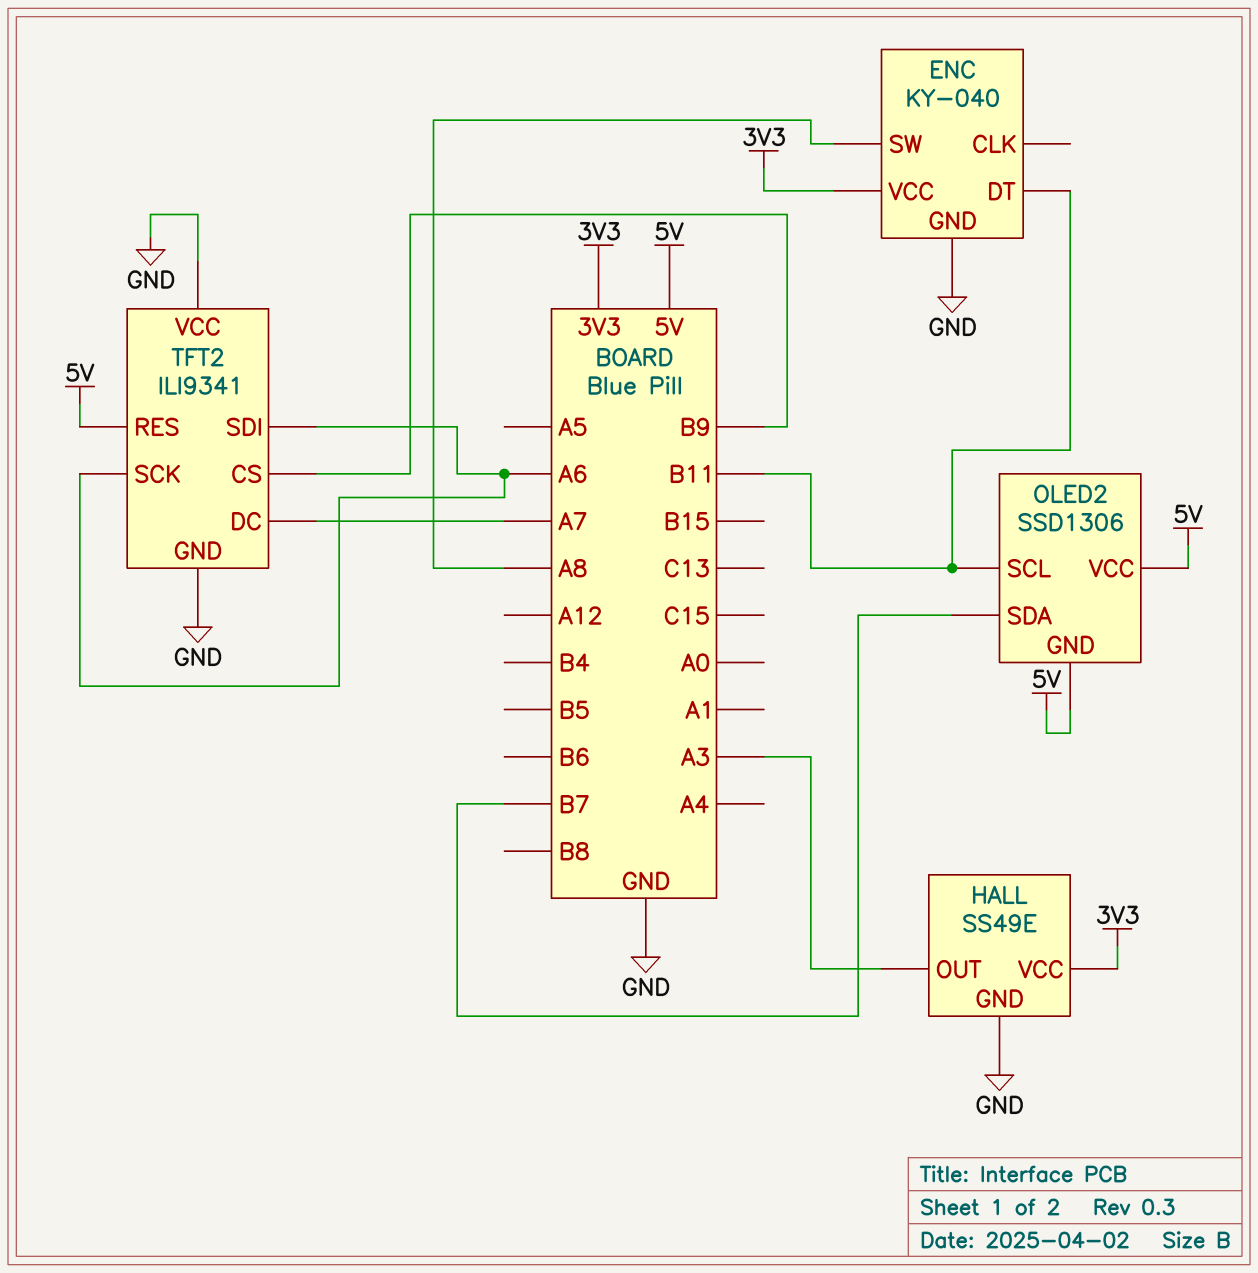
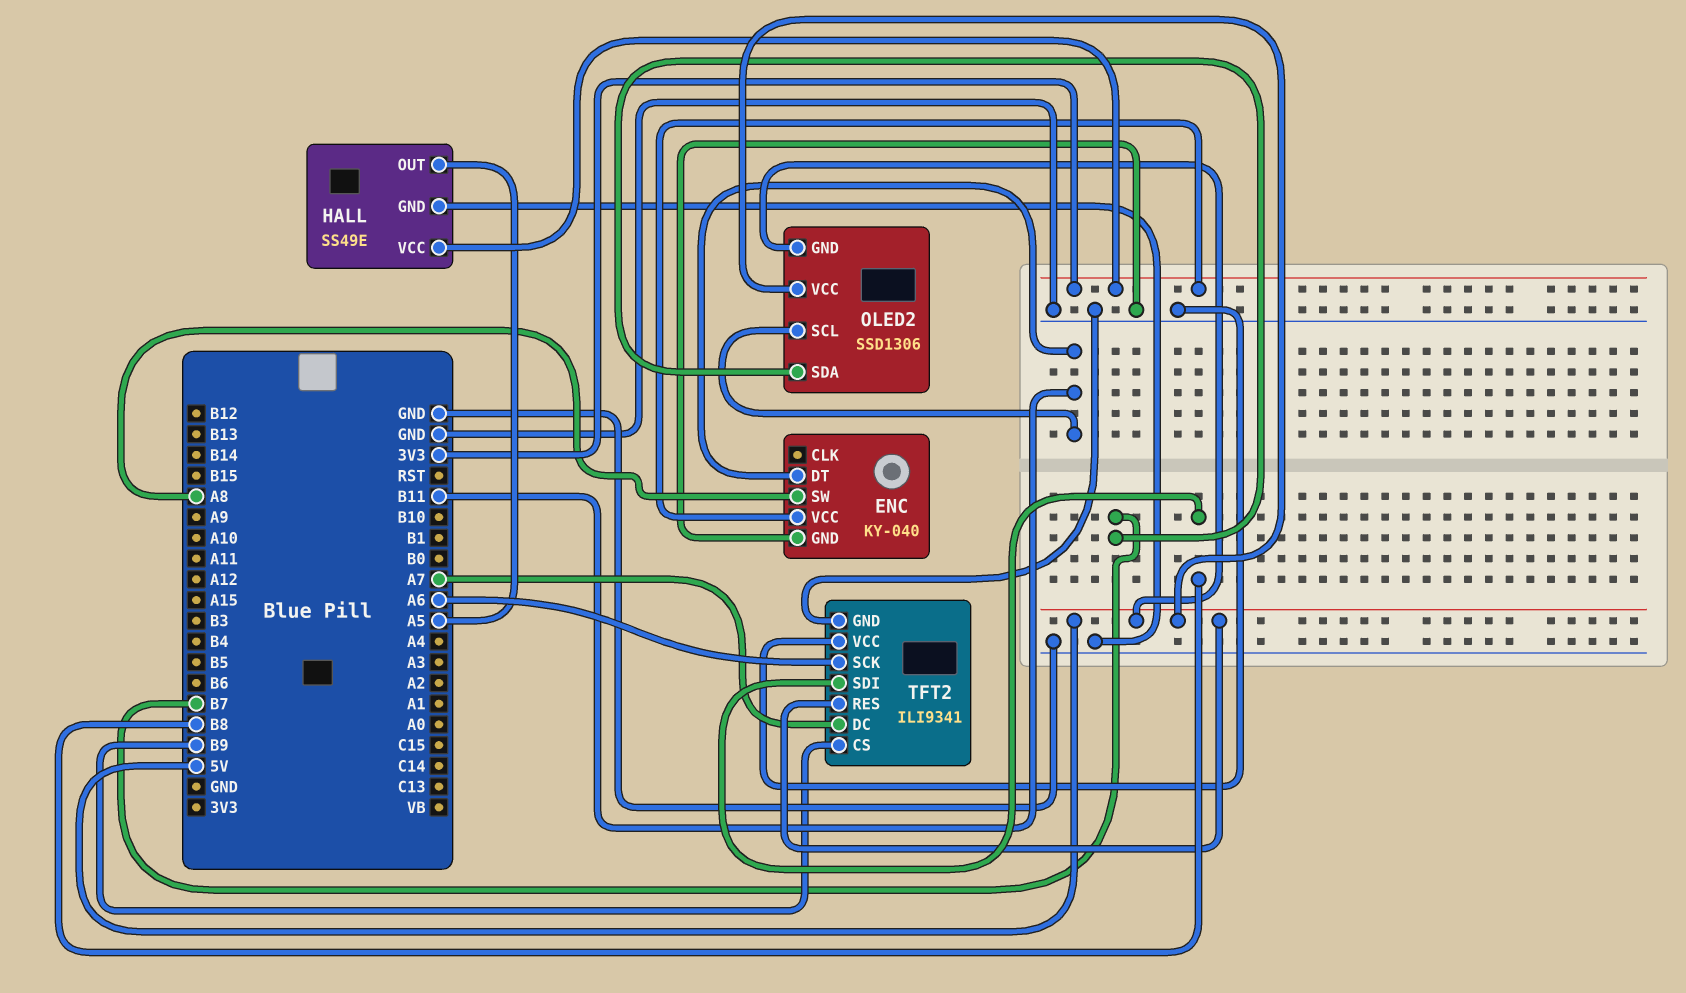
HALL pin OUT: A3 -> A5
TFT2 pin SDI: A6 -> B8

